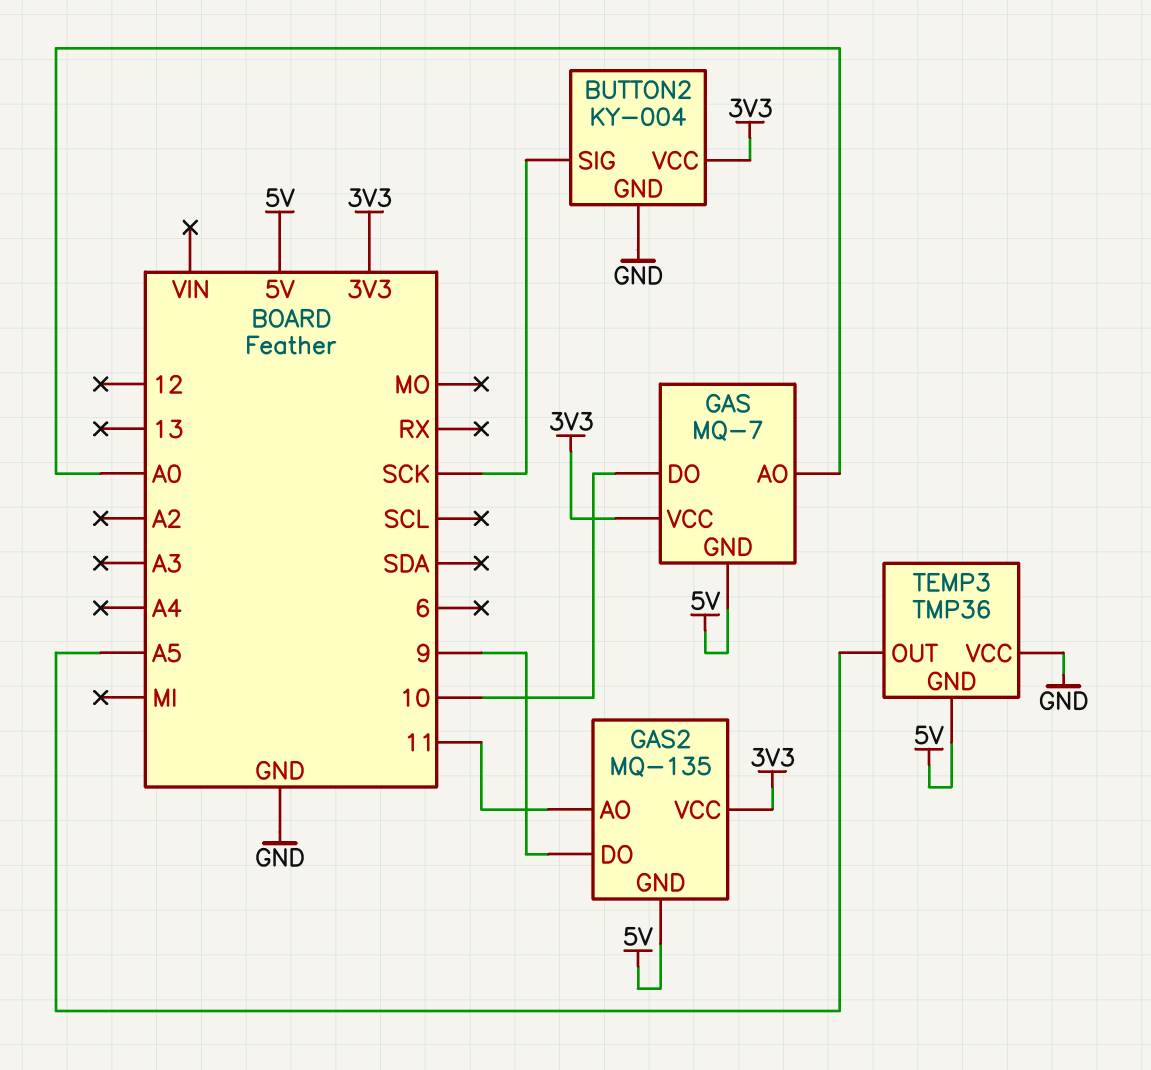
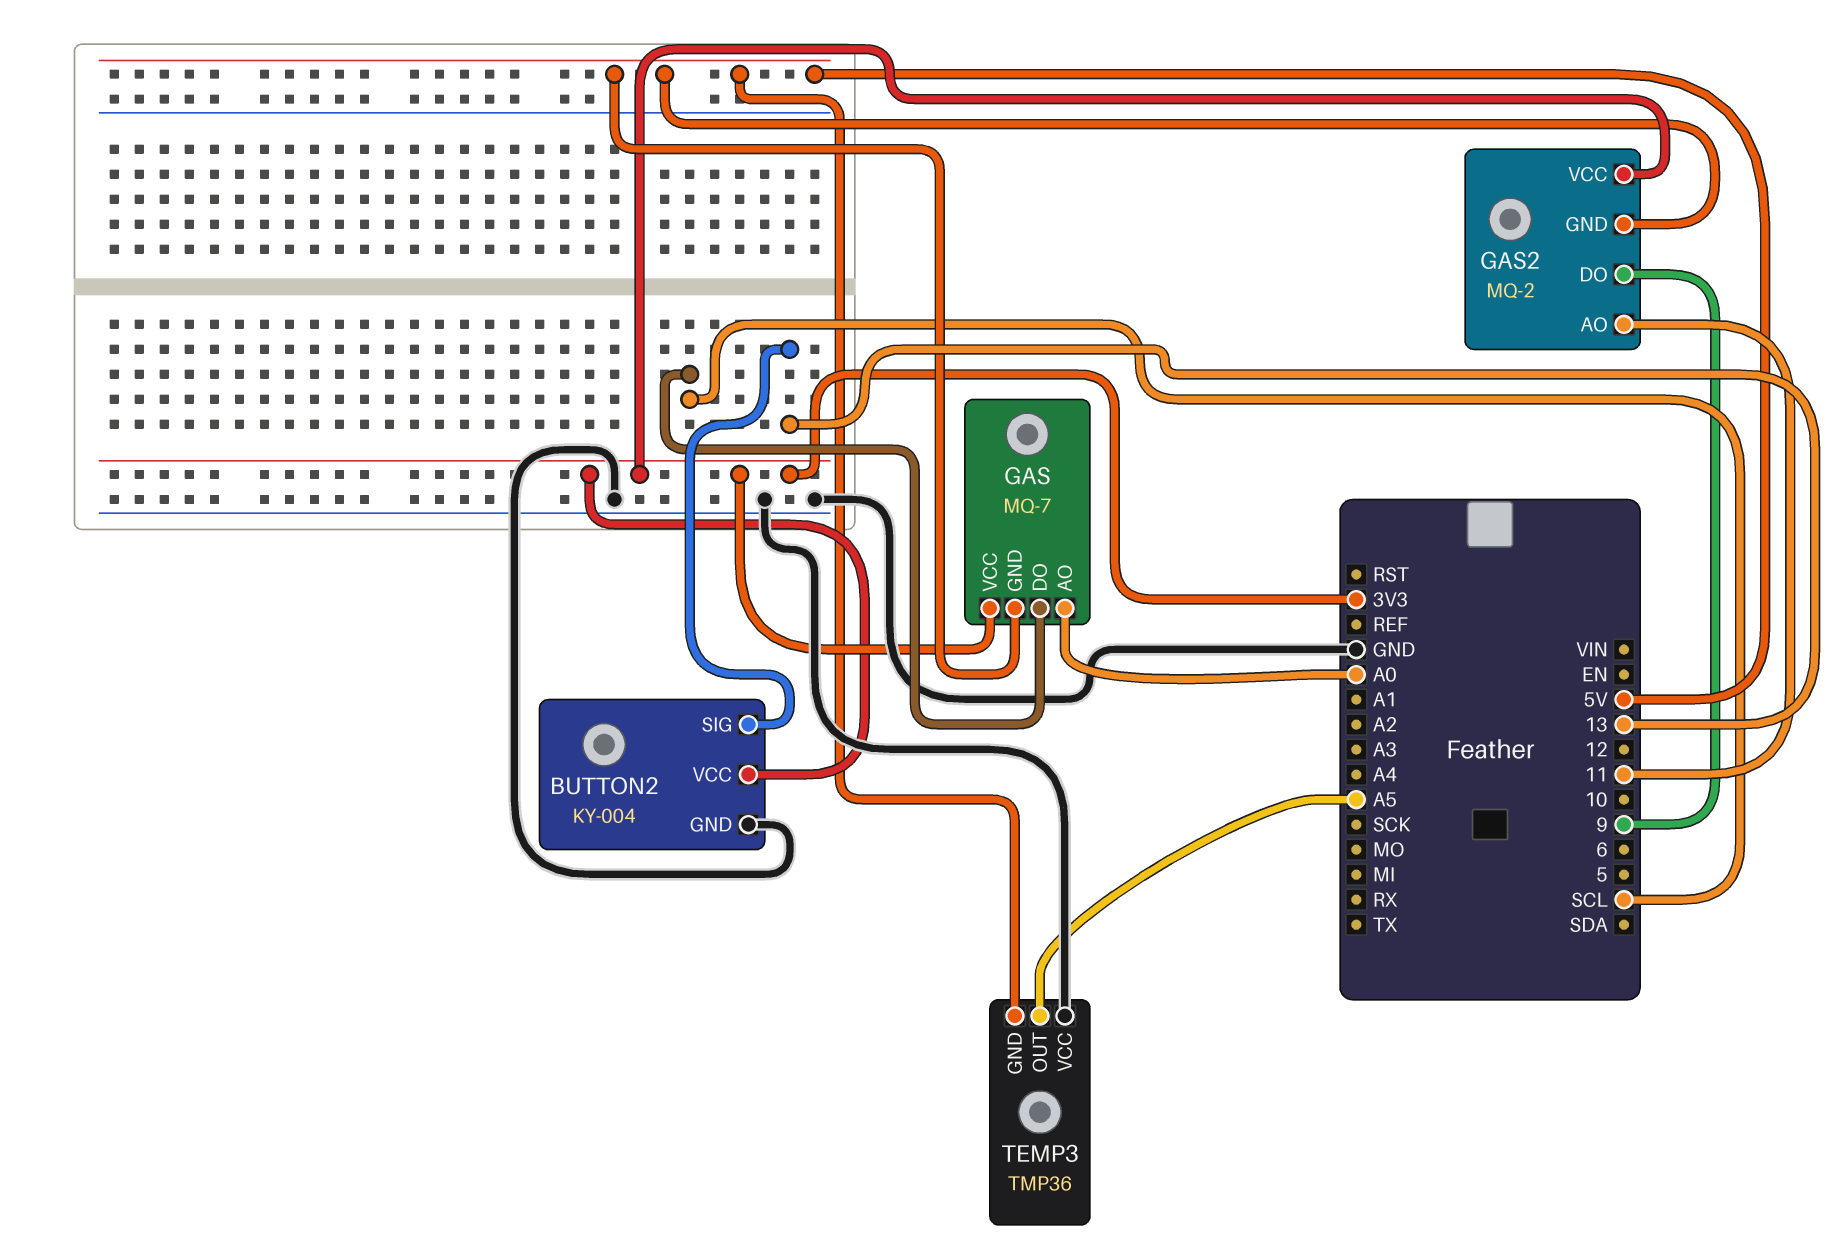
BUTTON2 pin SIG: SCK -> 13
GAS pin DO: 10 -> SCL
GAS2: MQ-135 -> MQ-2

